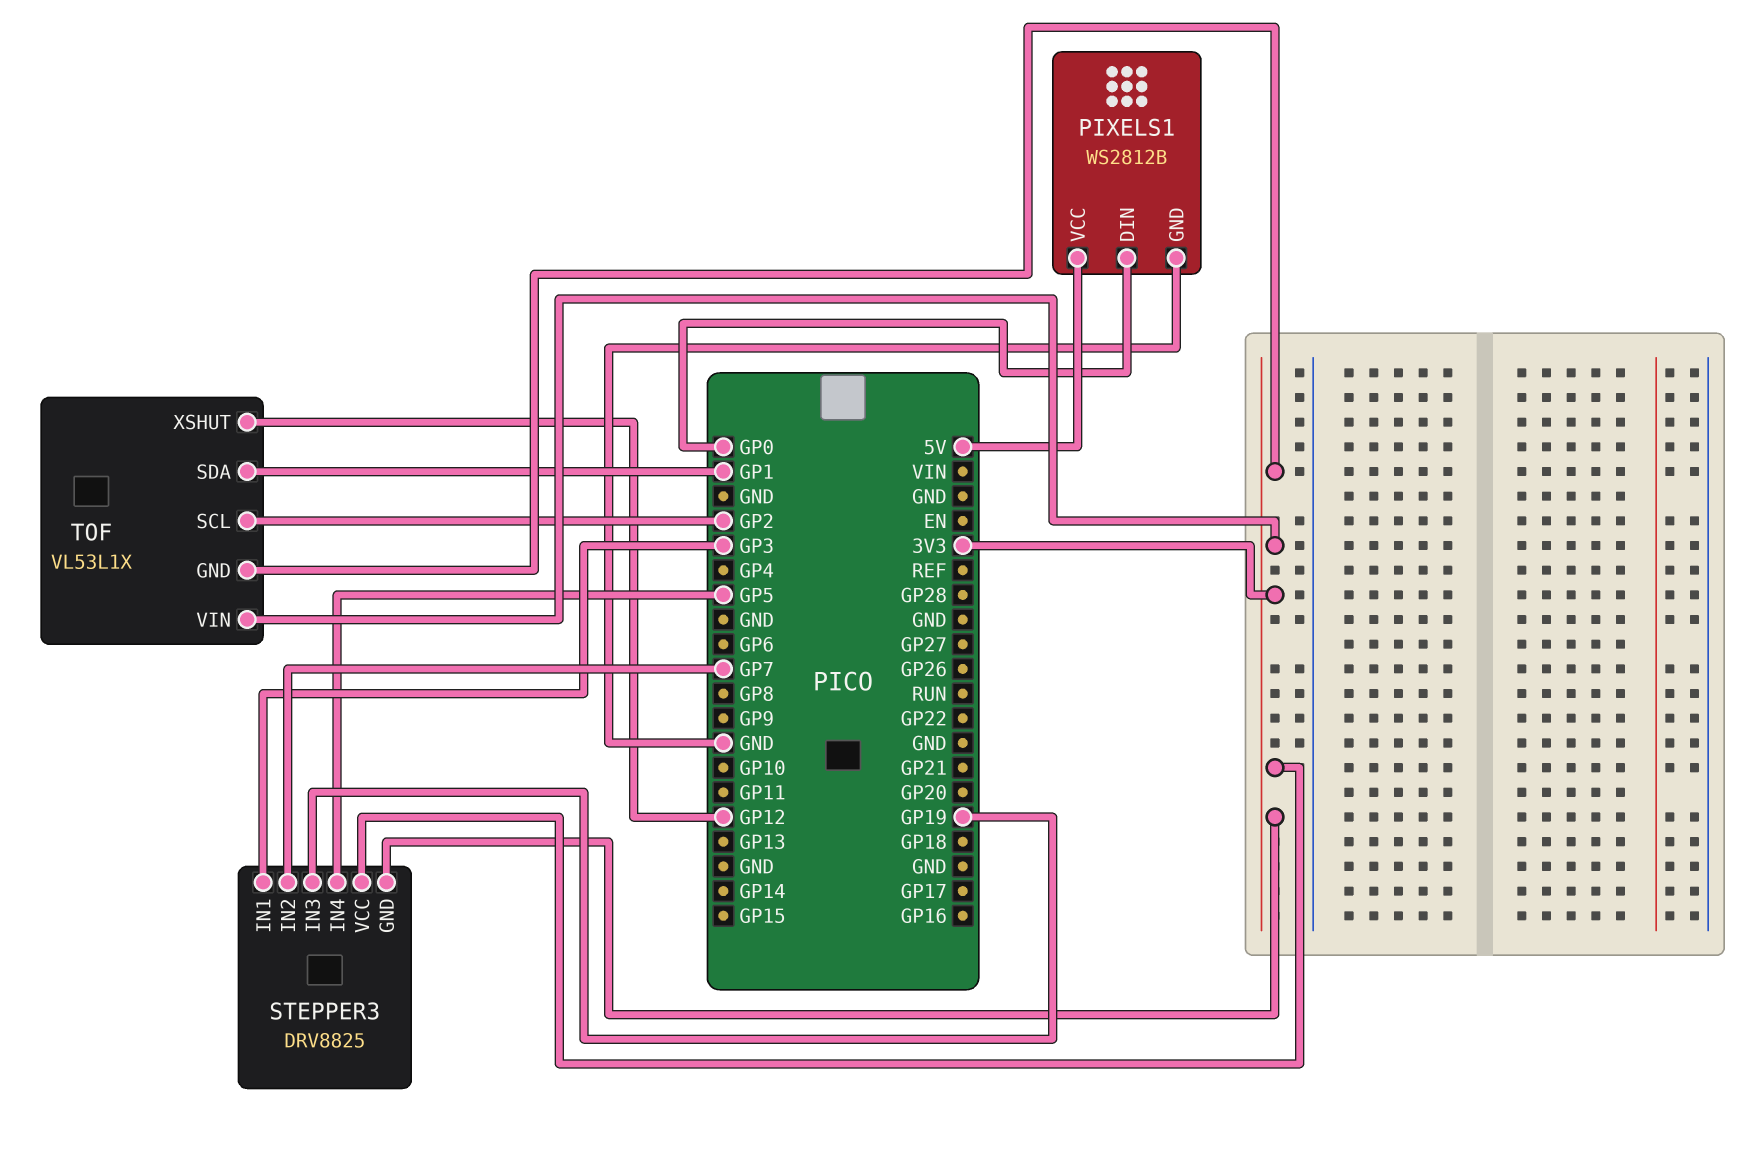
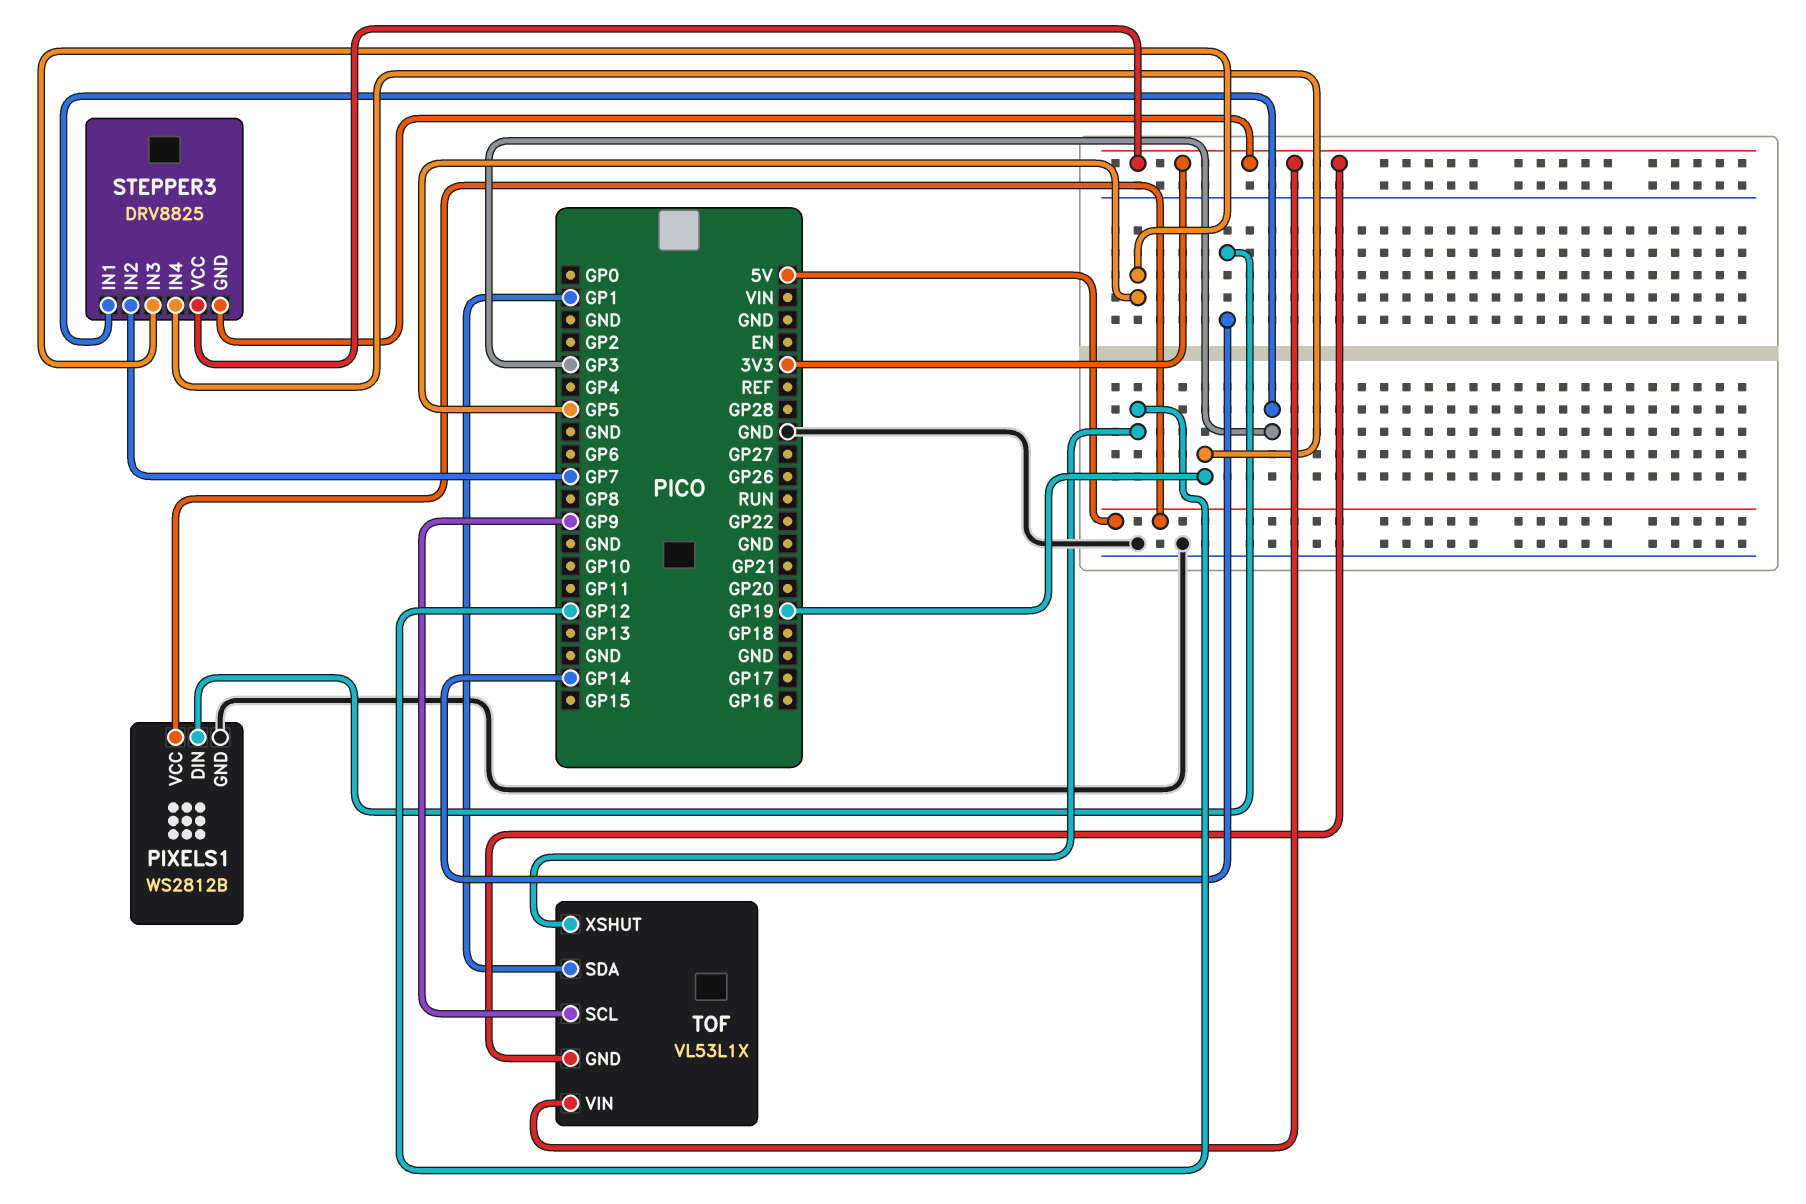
PIXELS1 pin DIN: GP0 -> GP14
STEPPER3 pin IN3: GP19 -> GP5
STEPPER3 pin IN4: GP5 -> GP19
TOF pin SCL: GP2 -> GP9

